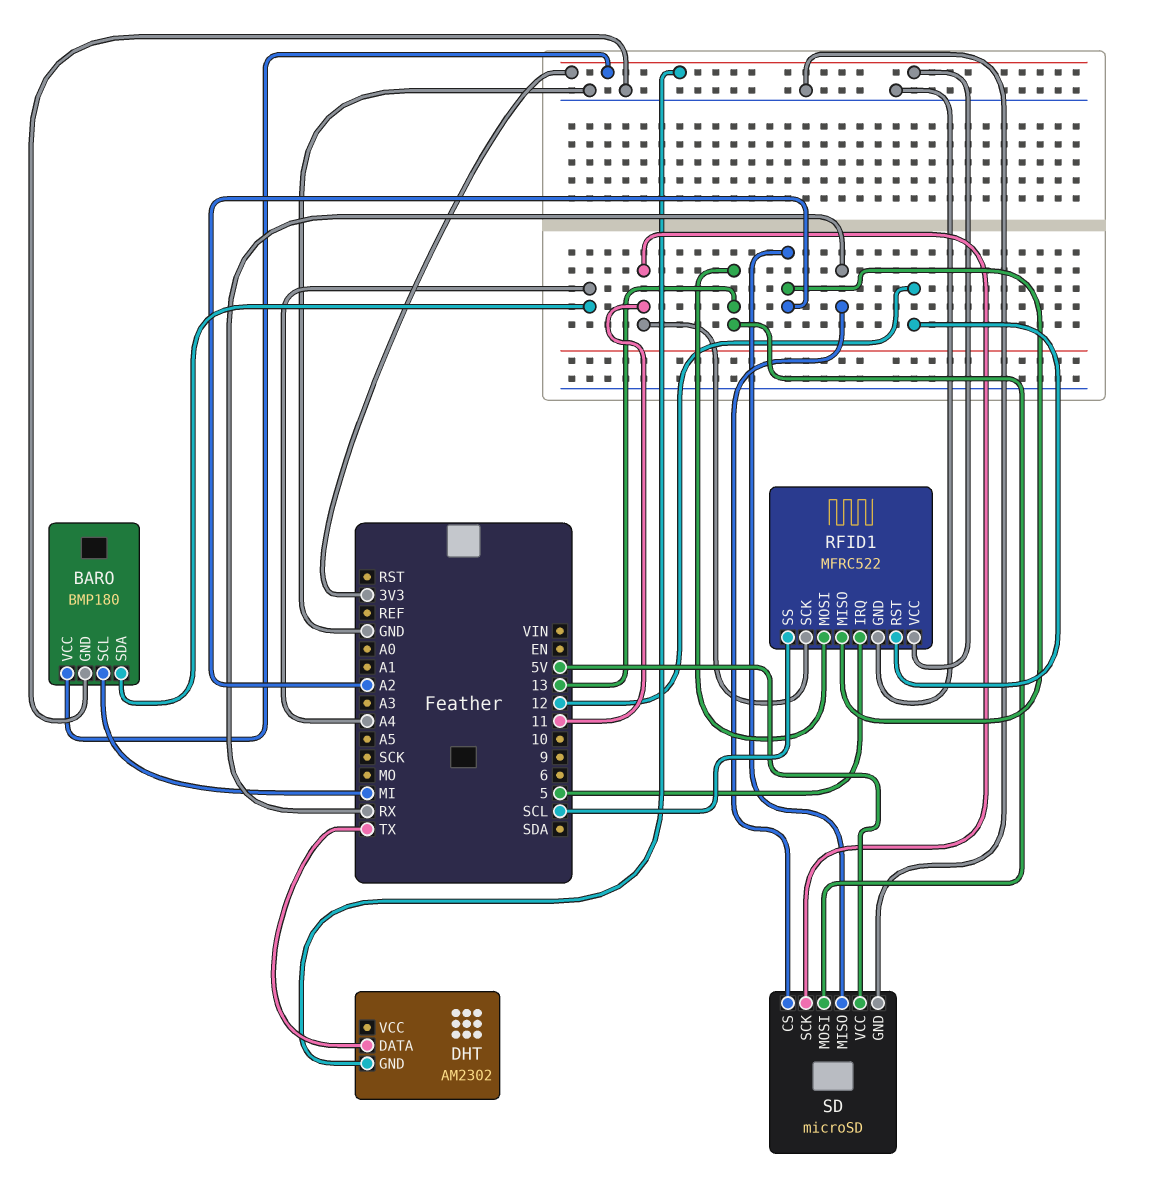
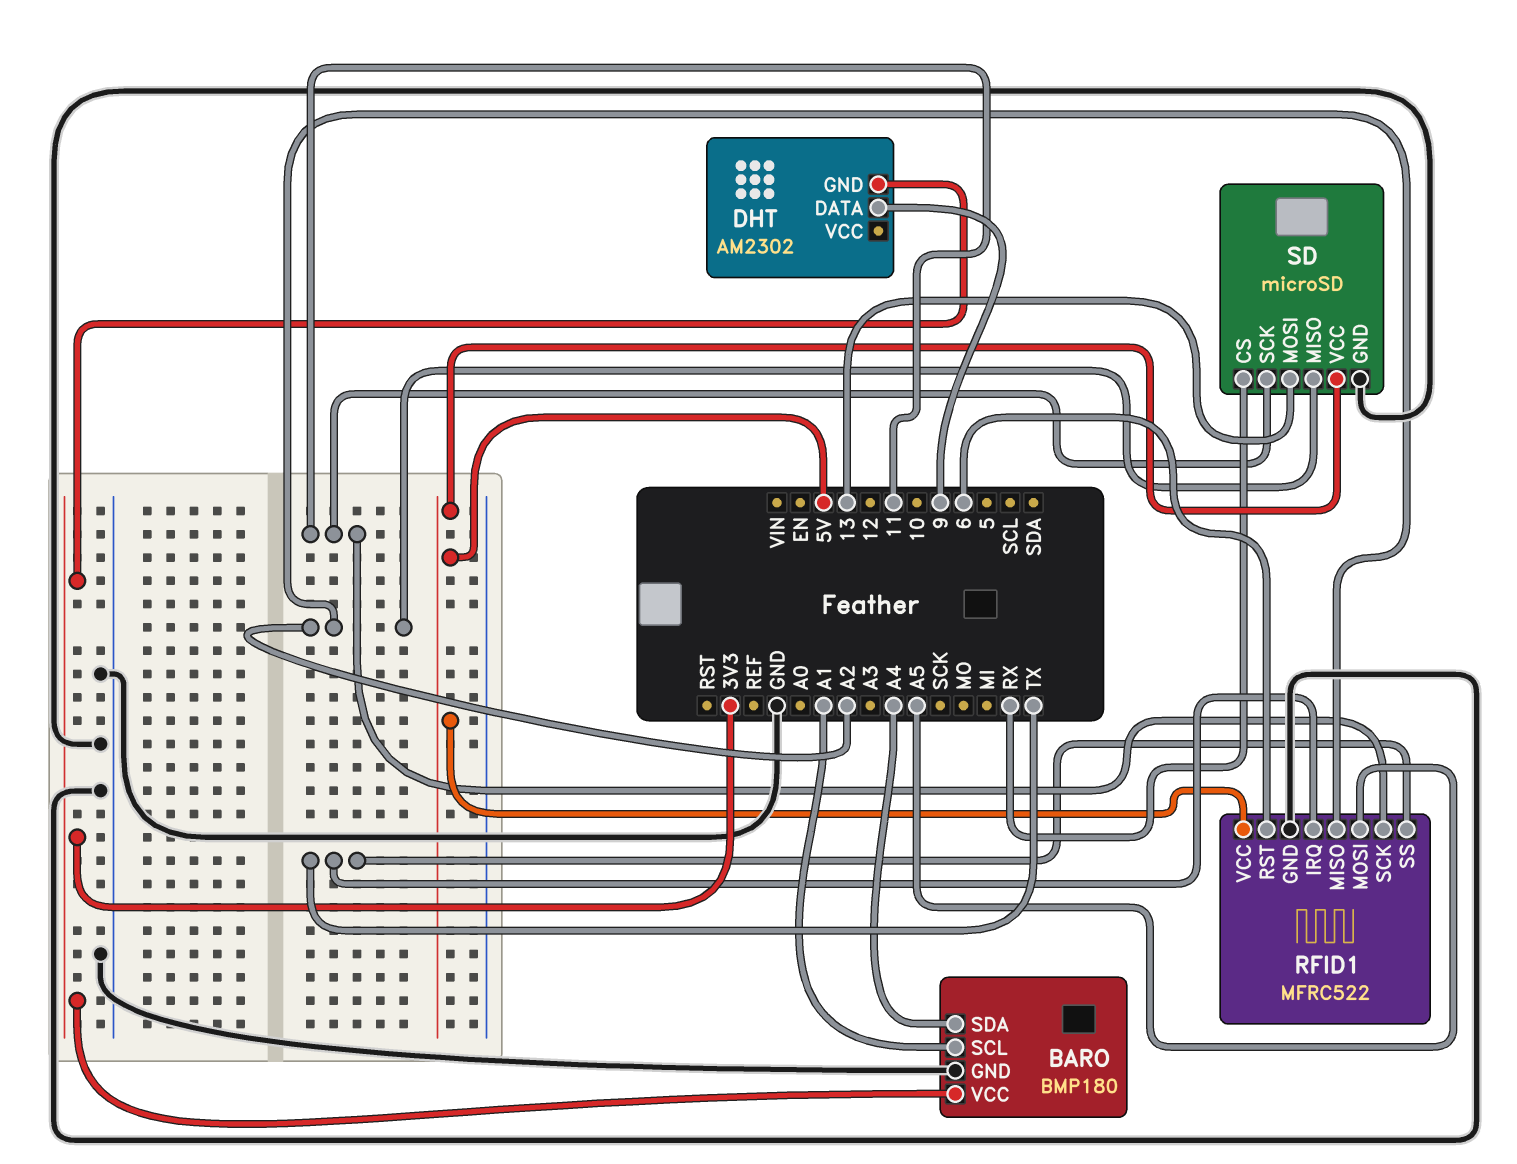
BARO pin SCL: MI -> A1
DHT pin DATA: TX -> 9
RFID1 pin IRQ: 5 -> TX
RFID1 pin MOSI: 13 -> A5
RFID1 pin RST: 12 -> 6
RFID1 pin SS: SCL -> TX
RFID1 pin VCC: 3V3 -> 5V

